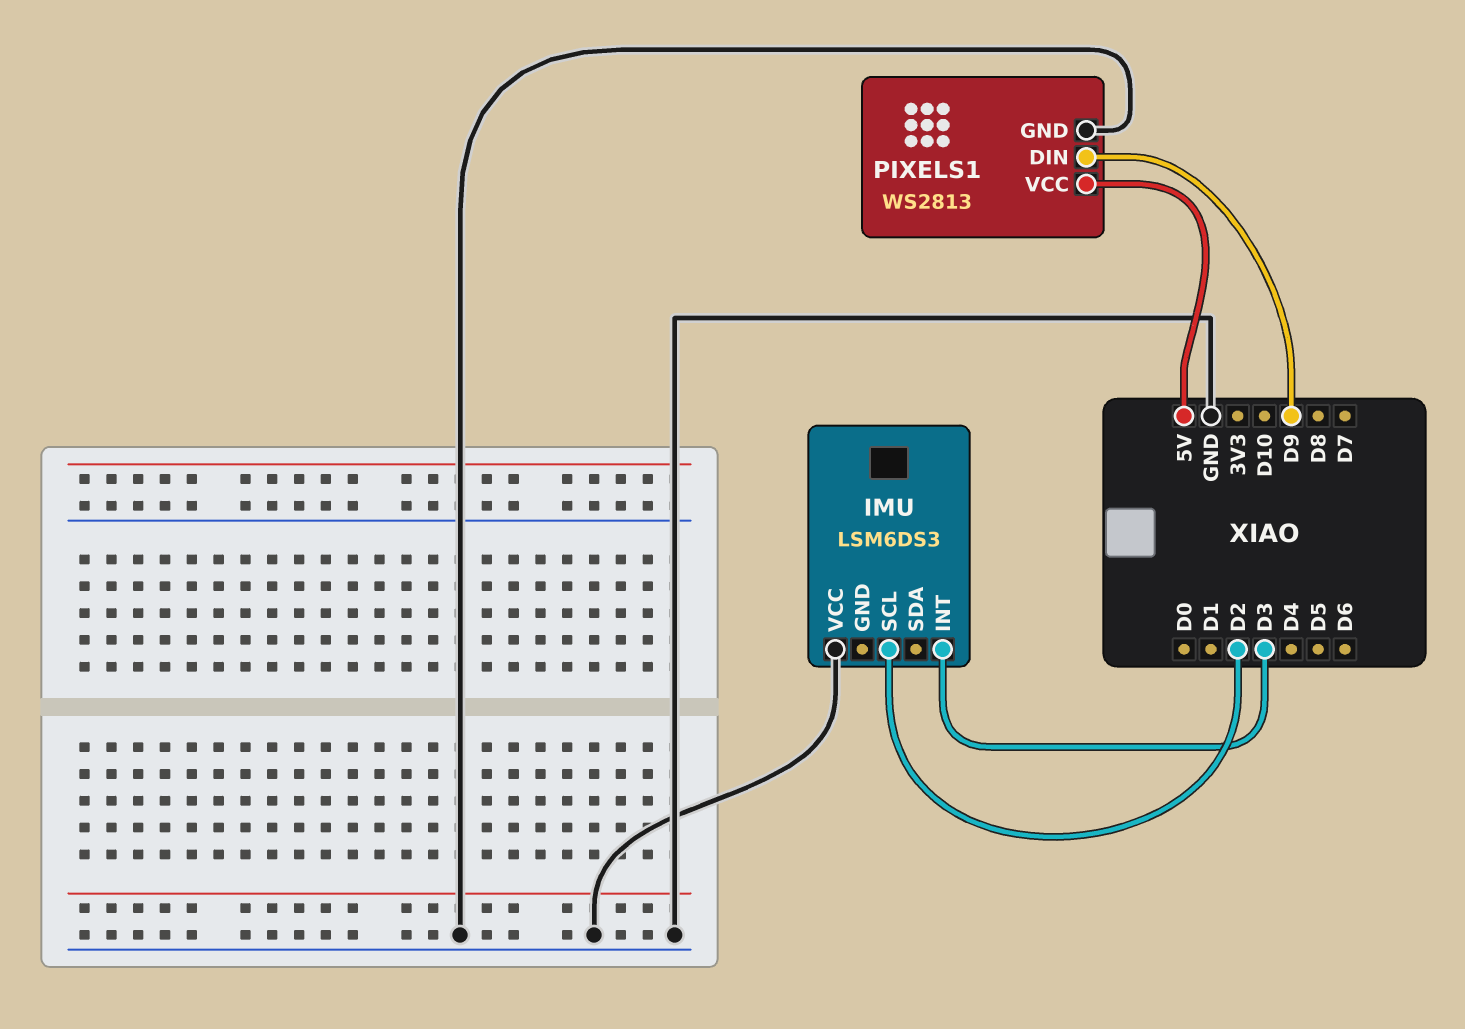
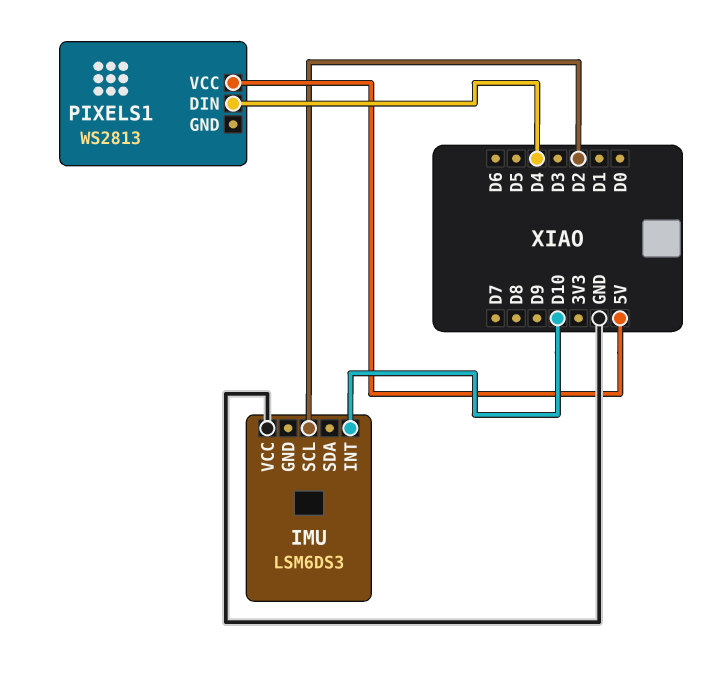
IMU pin INT: D3 -> D10
PIXELS1 pin DIN: D9 -> D4
PIXELS1 pin GND: GND -> none

